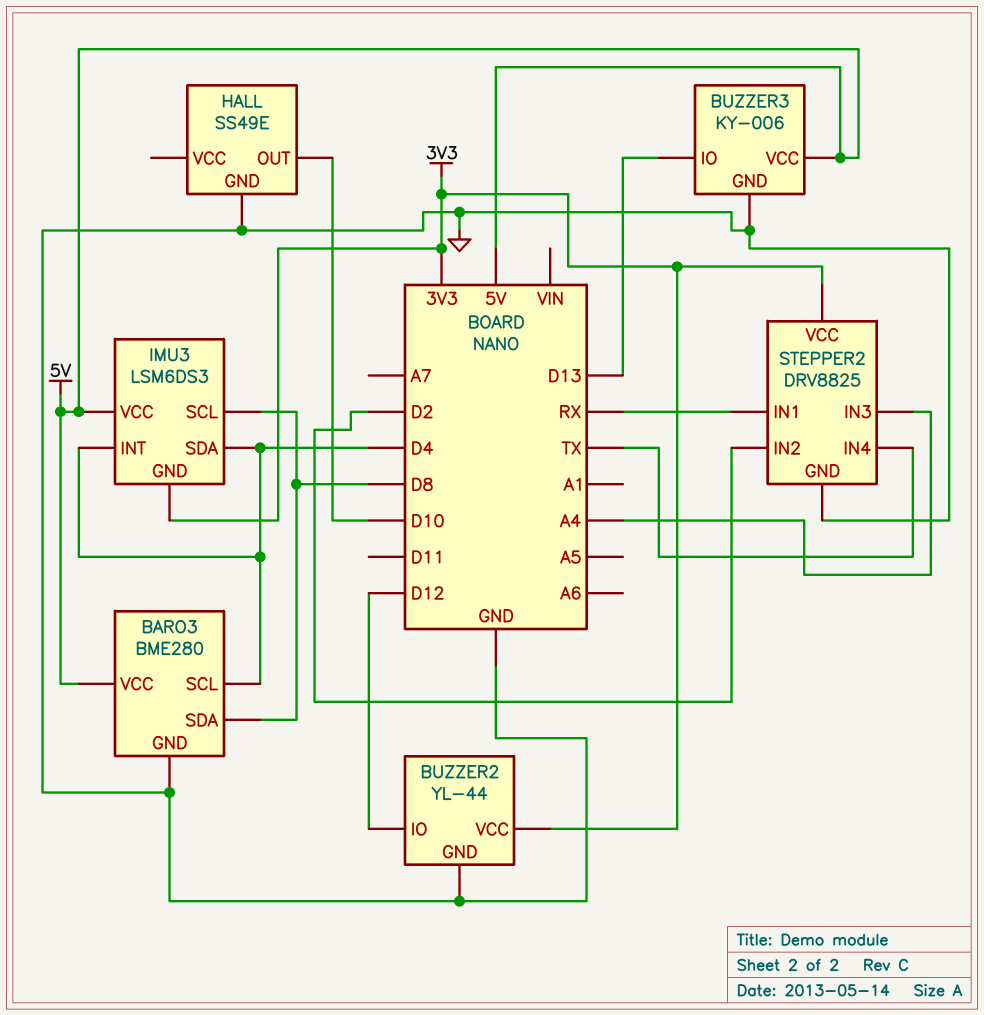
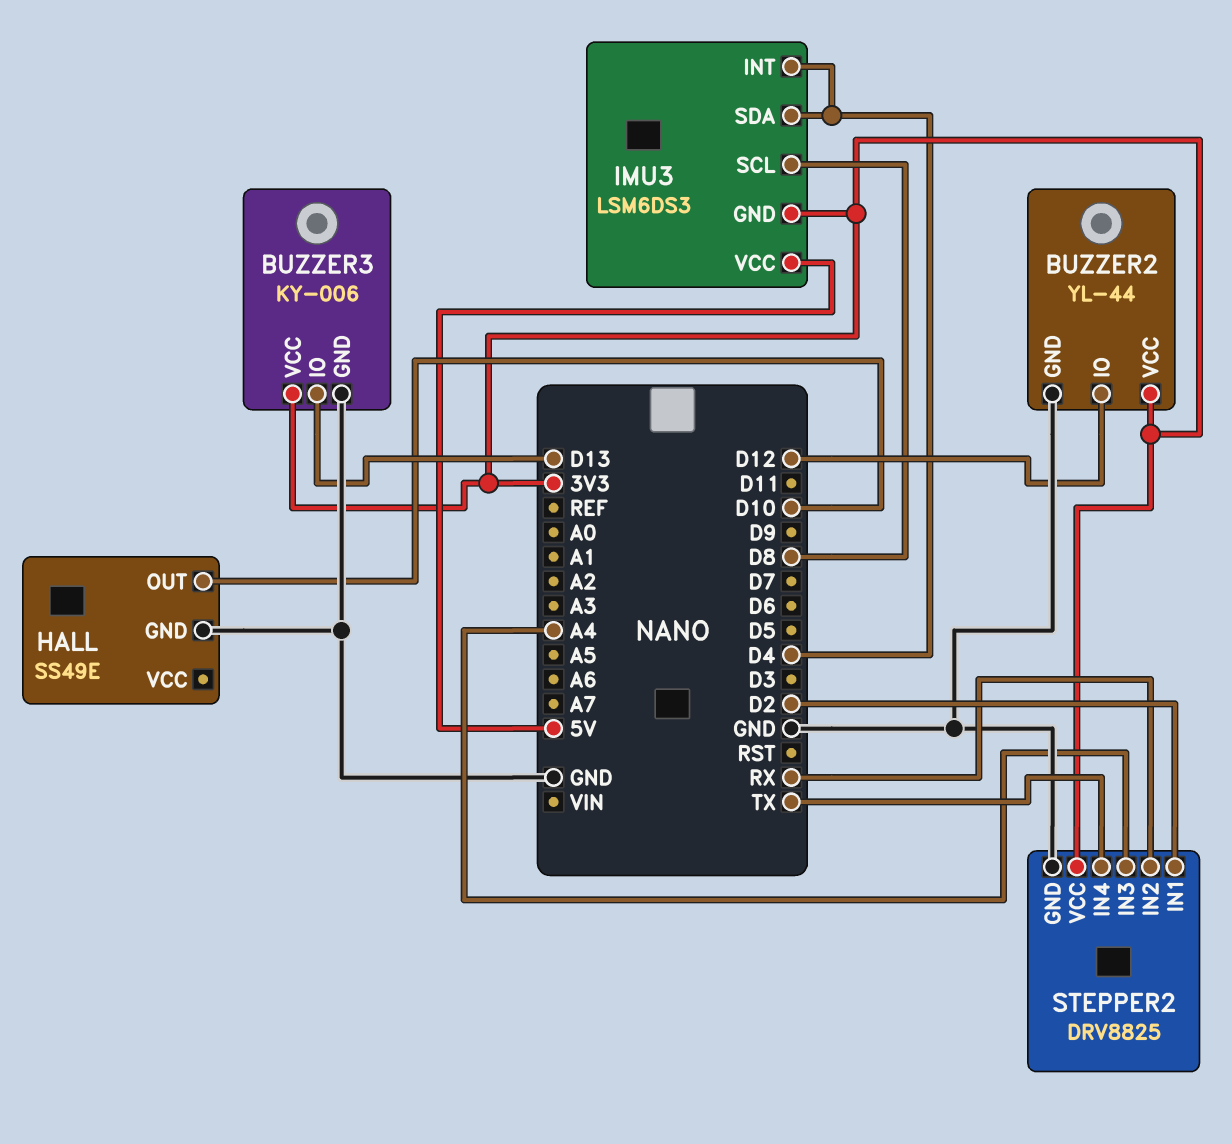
BARO3: BME280 -> none
BARO3 pin GND: GND -> none
BARO3 pin SCL: D4 -> none
BARO3 pin SDA: D8 -> none
BARO3 pin VCC: 5V -> none
BUZZER3 pin VCC: 5V -> 3V3
STEPPER2 pin IN1: RX -> D2
STEPPER2 pin IN2: D2 -> RX

